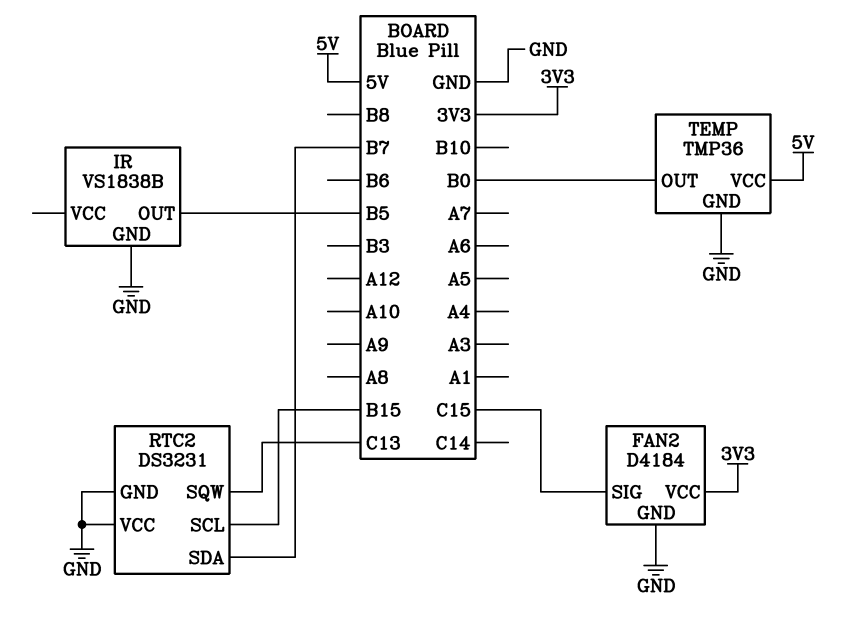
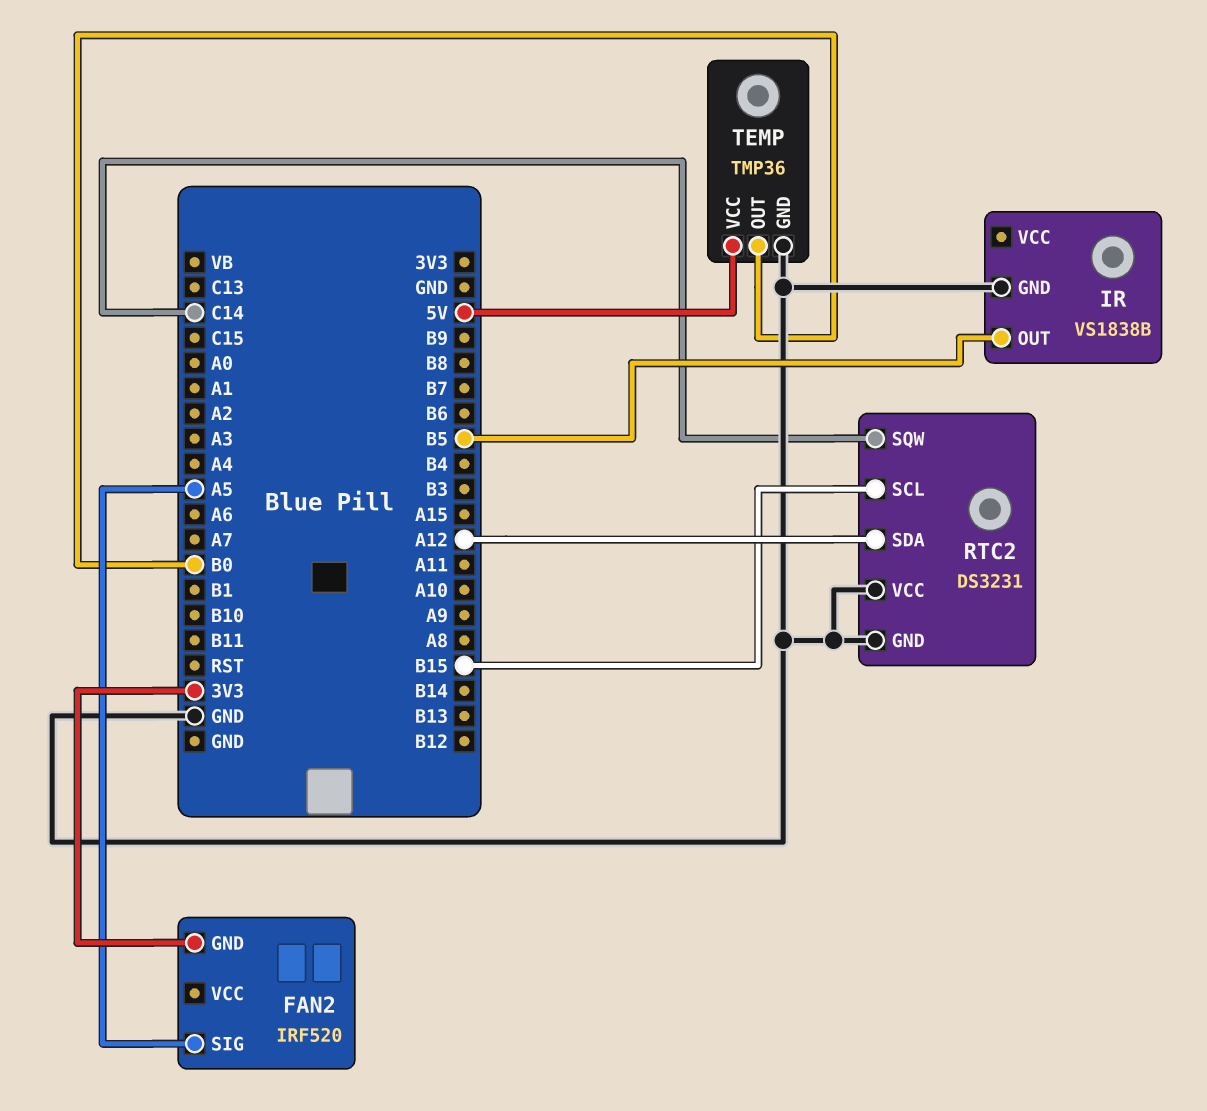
FAN2: D4184 -> IRF520
FAN2 pin GND: GND -> 3V3
FAN2 pin SIG: C15 -> A5
FAN2 pin VCC: 3V3 -> none
RTC2 pin SDA: B7 -> A12
RTC2 pin SQW: C13 -> C14

